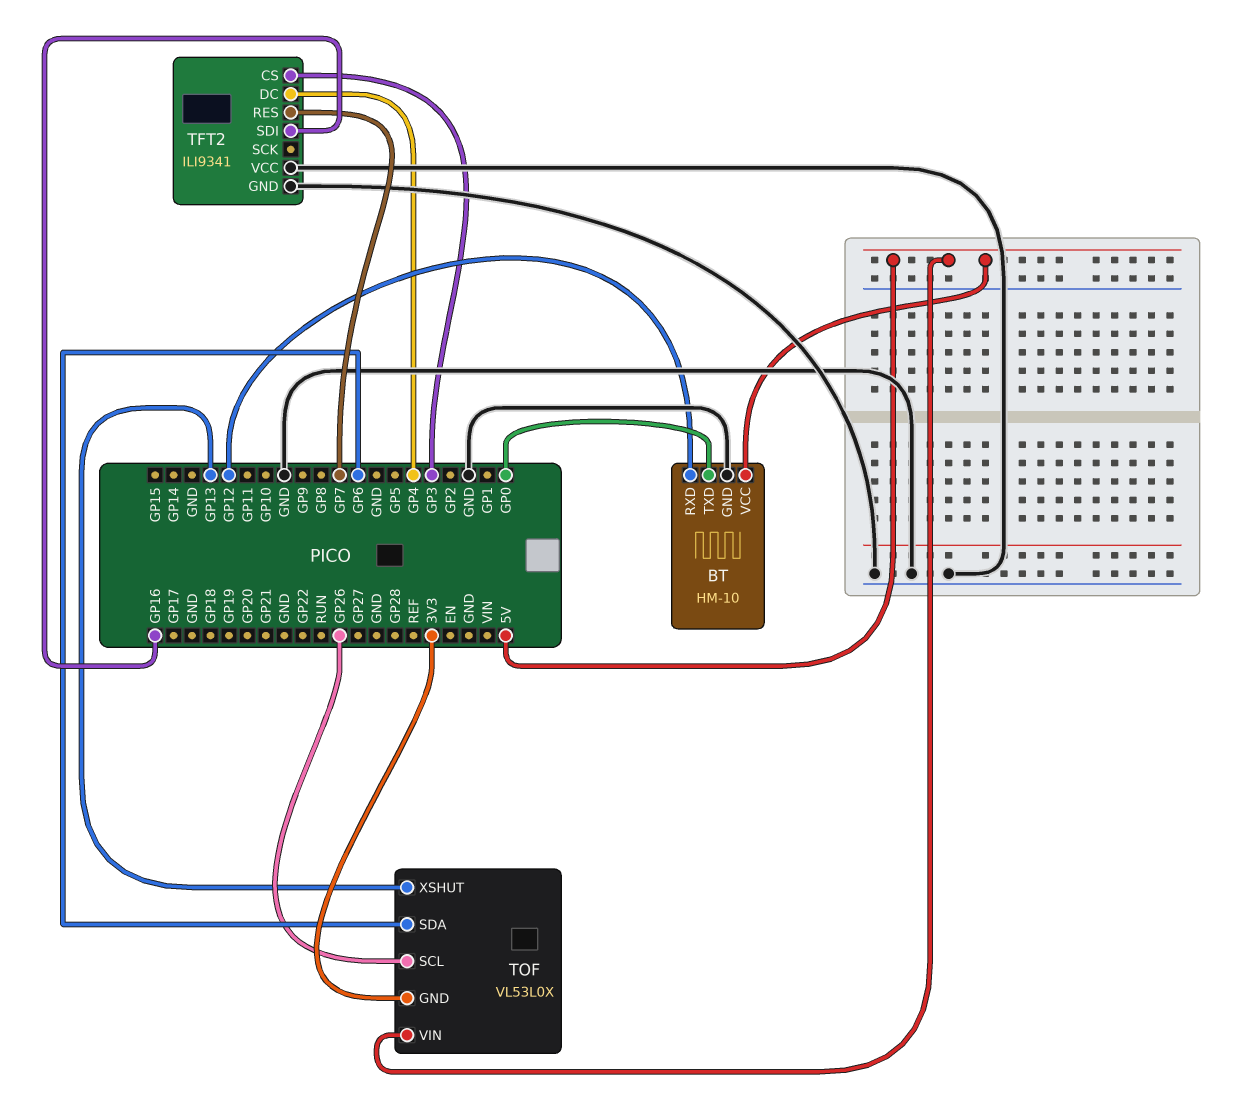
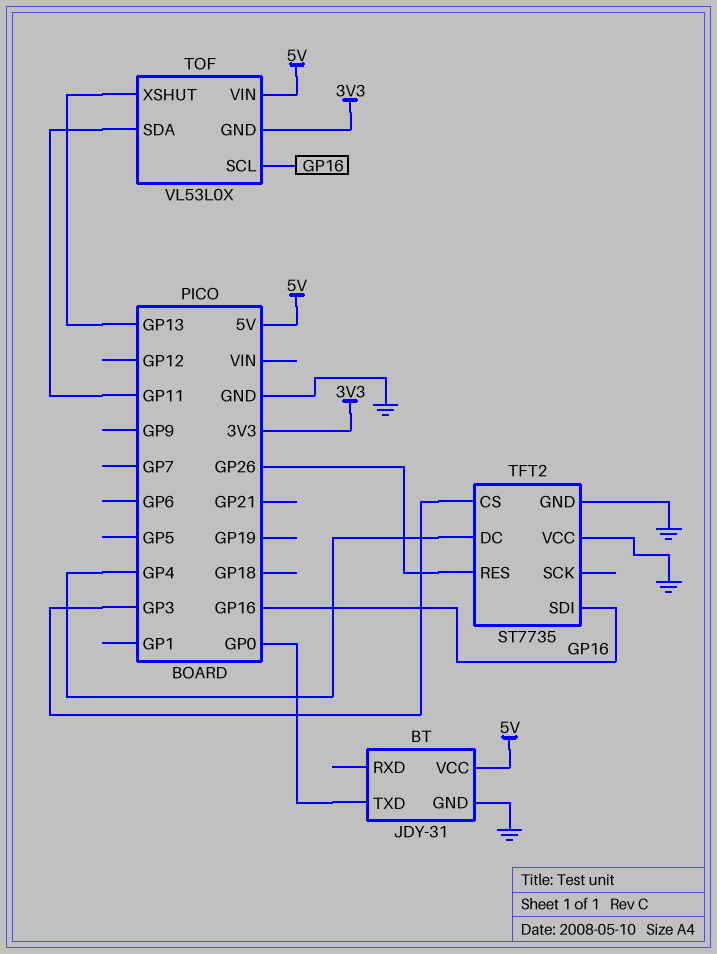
BT: HM-10 -> JDY-31
BT pin RXD: GP12 -> none
TFT2: ILI9341 -> ST7735
TFT2 pin RES: GP7 -> GP26
TOF pin SCL: GP26 -> GP16
TOF pin SDA: GP6 -> GP11

